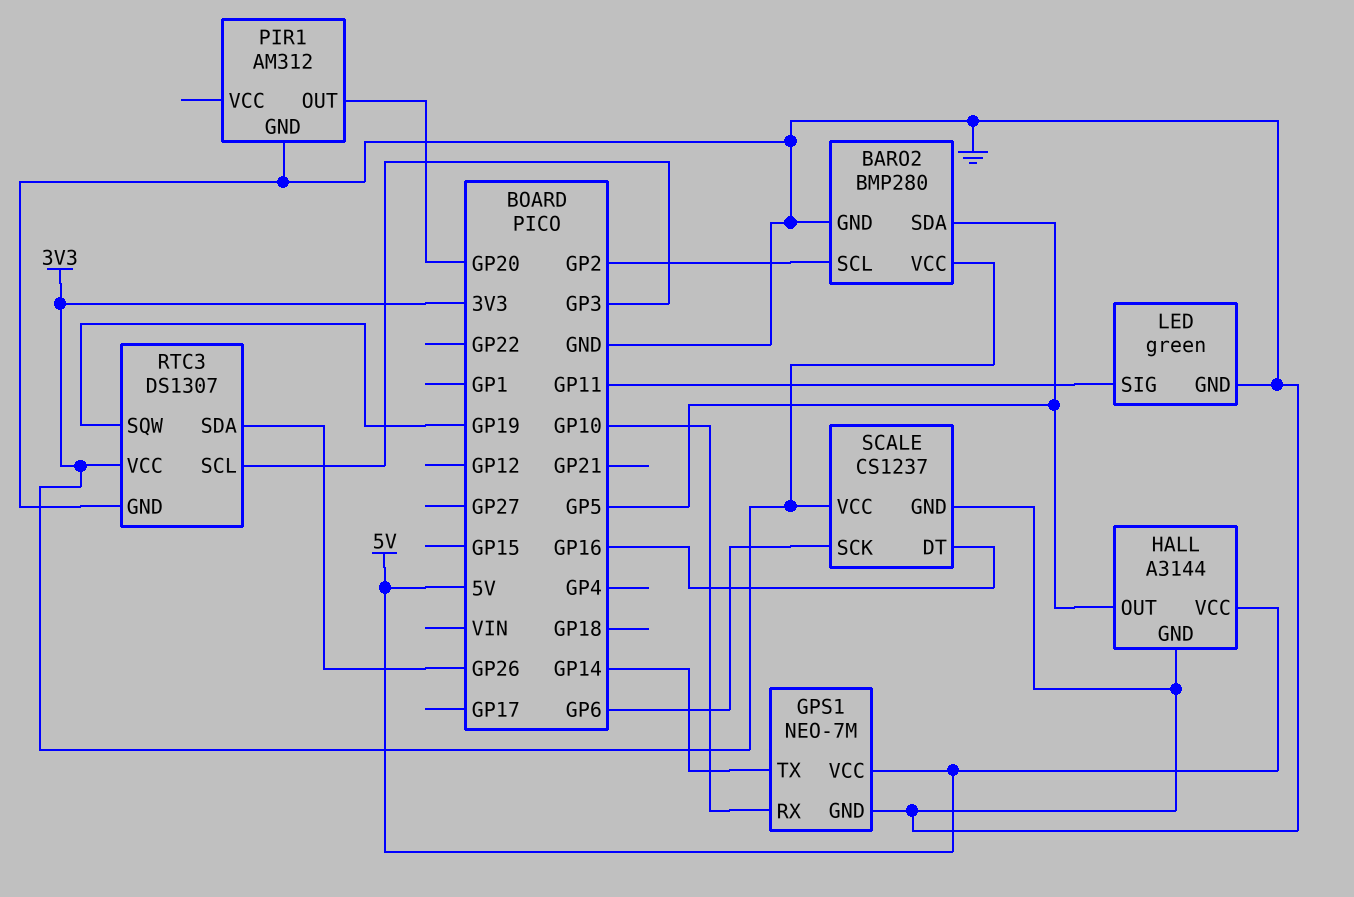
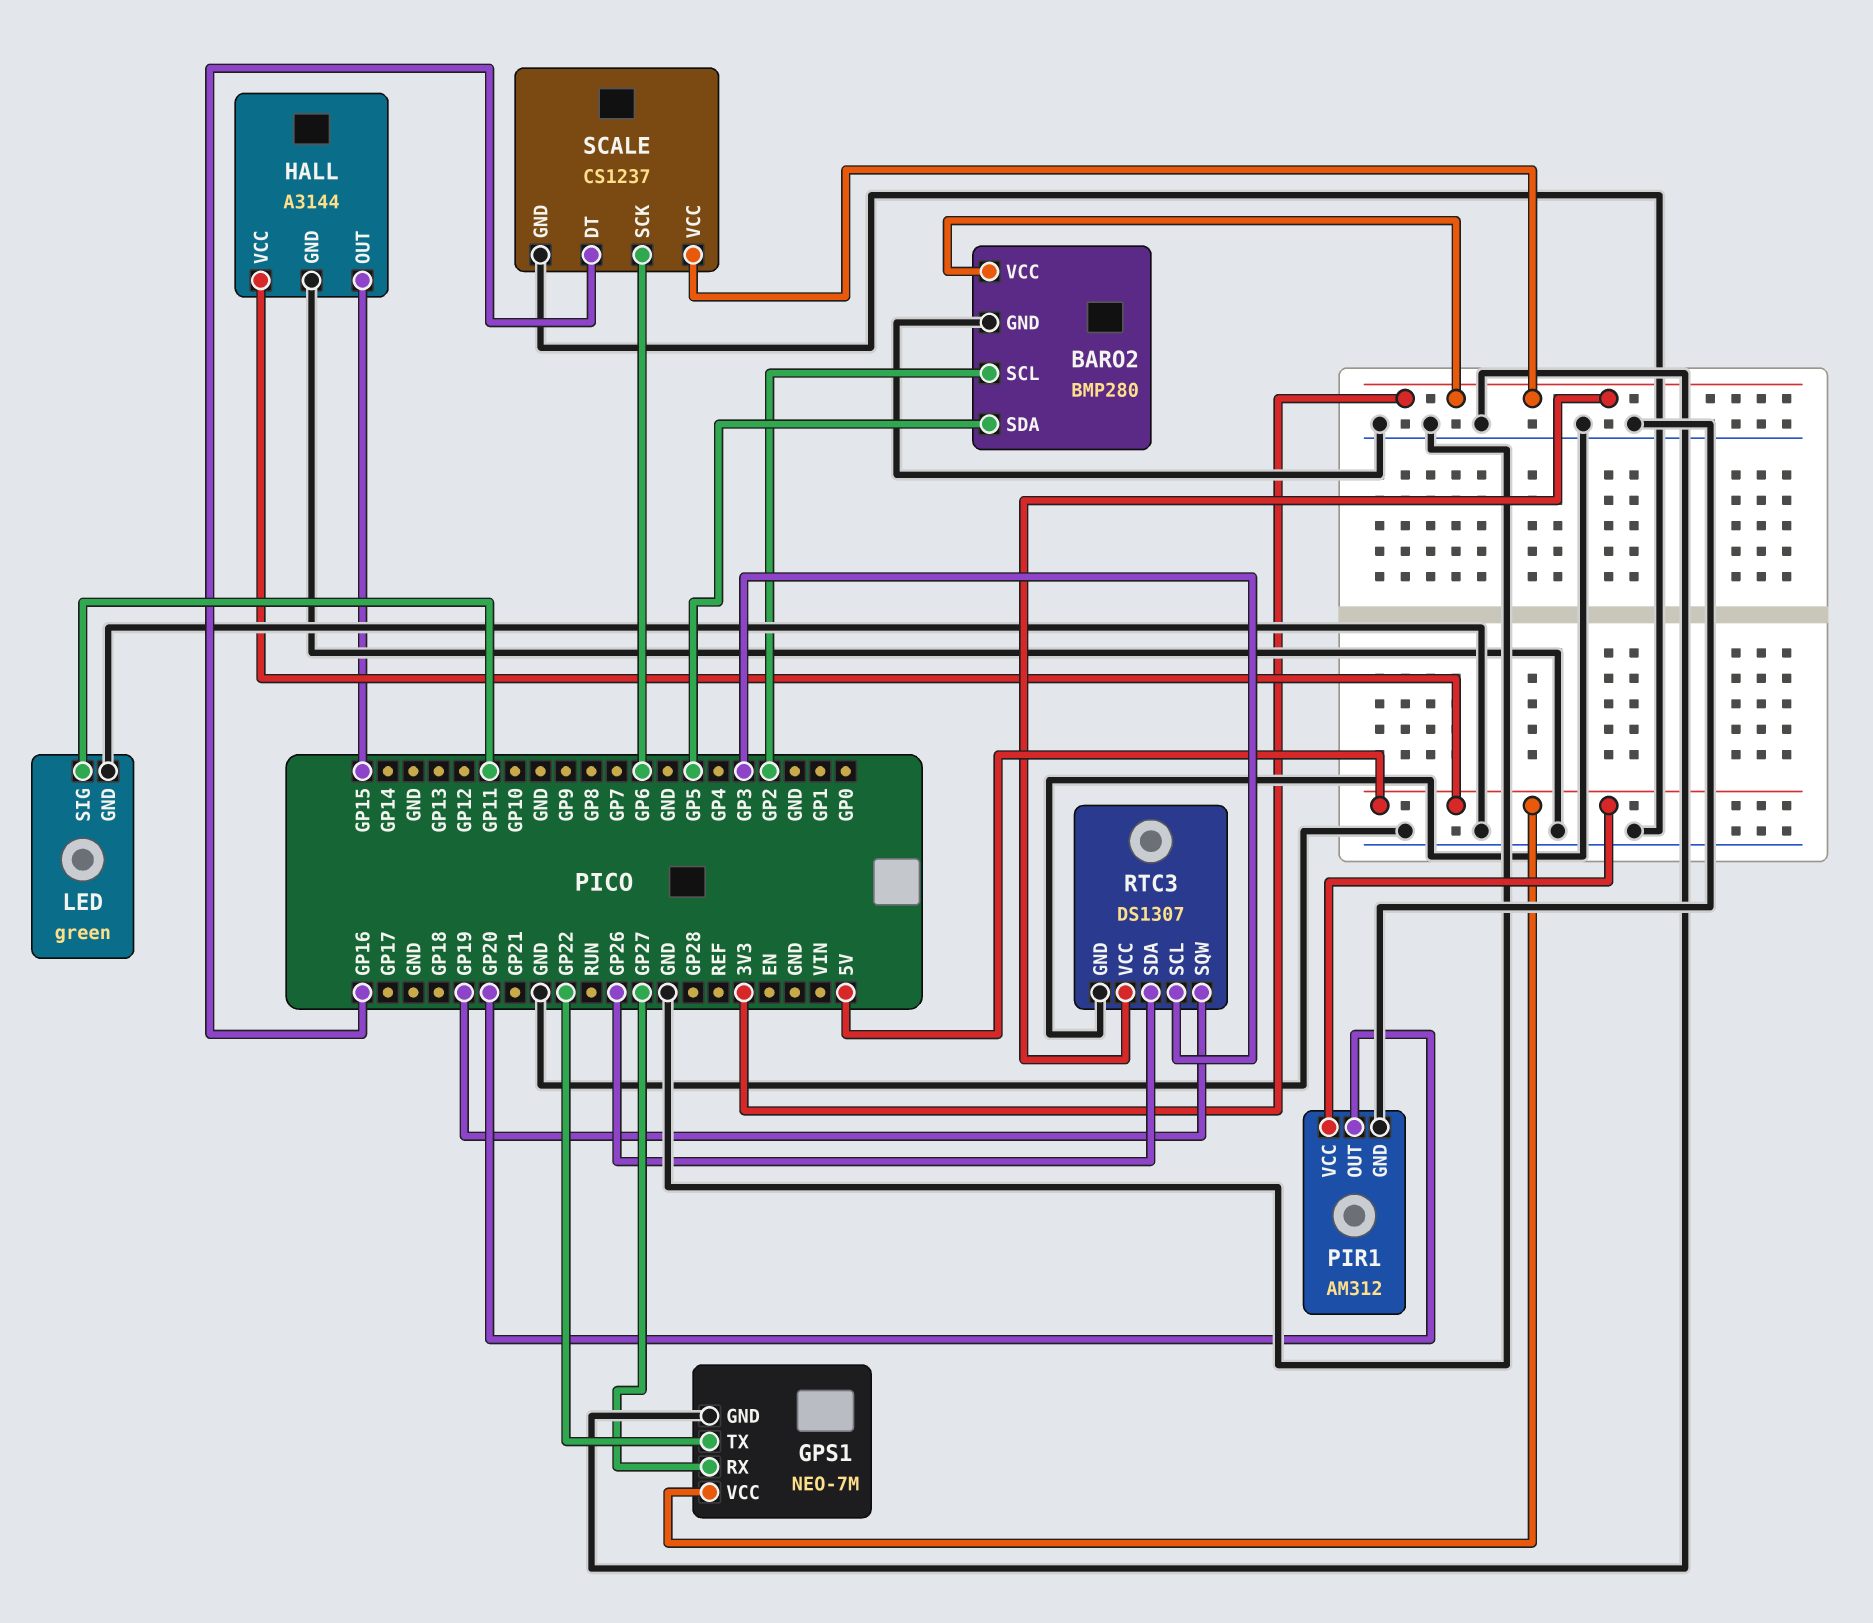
GPS1 pin RX: GP10 -> GP27
GPS1 pin TX: GP14 -> GP22
HALL pin OUT: GP5 -> GP15
PIR1 pin VCC: none -> 5V

